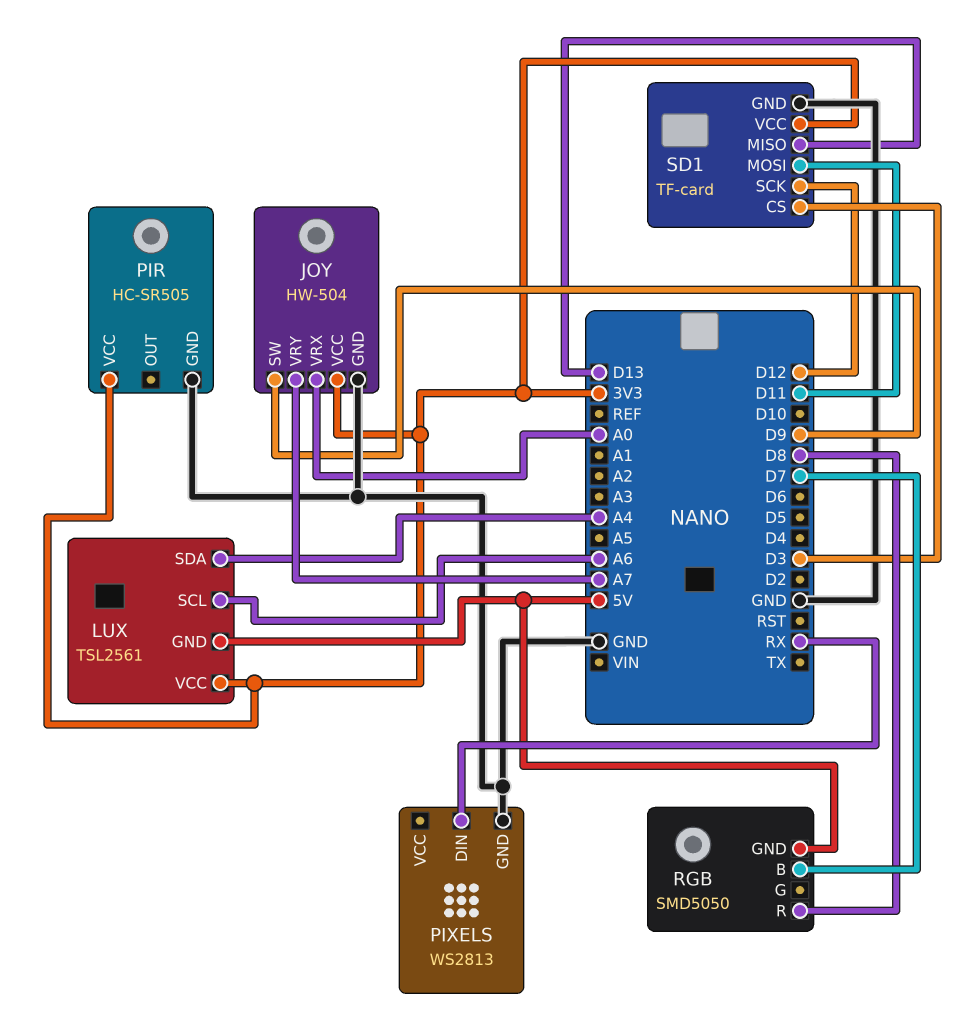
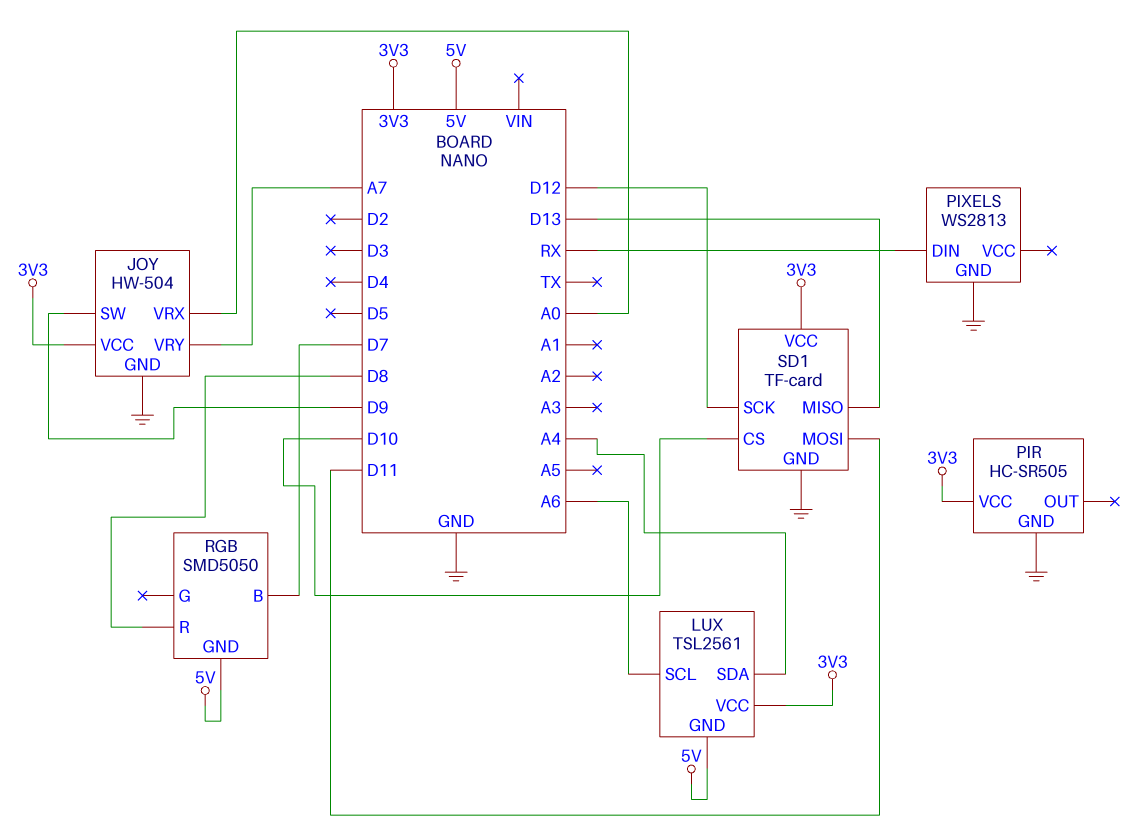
SD1 pin CS: D3 -> D10

